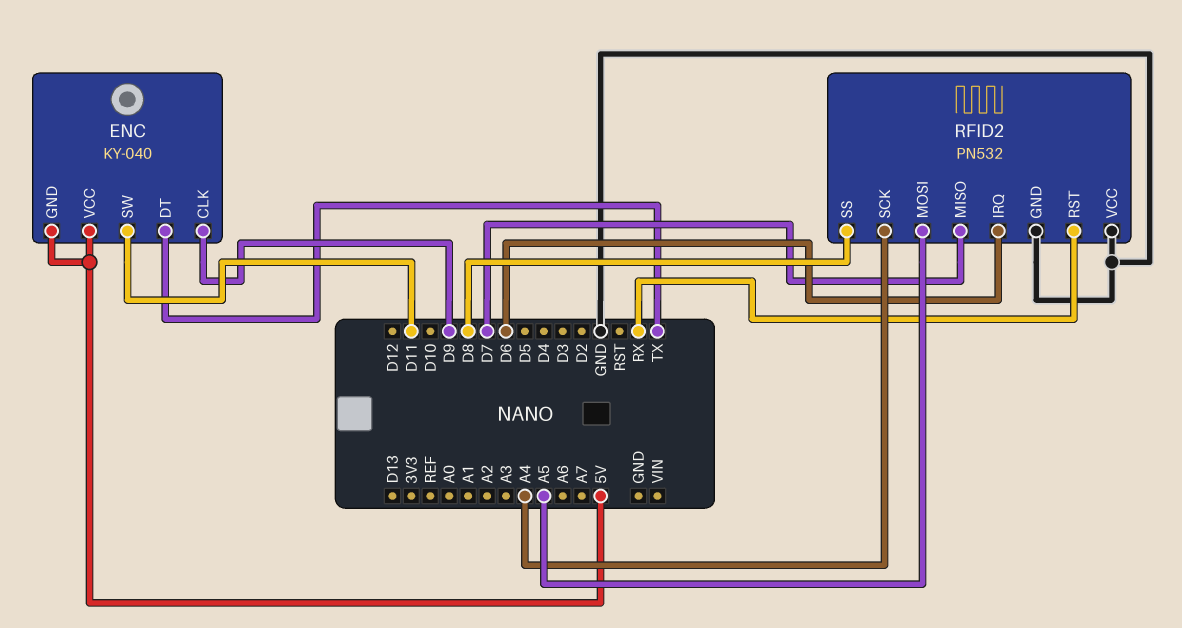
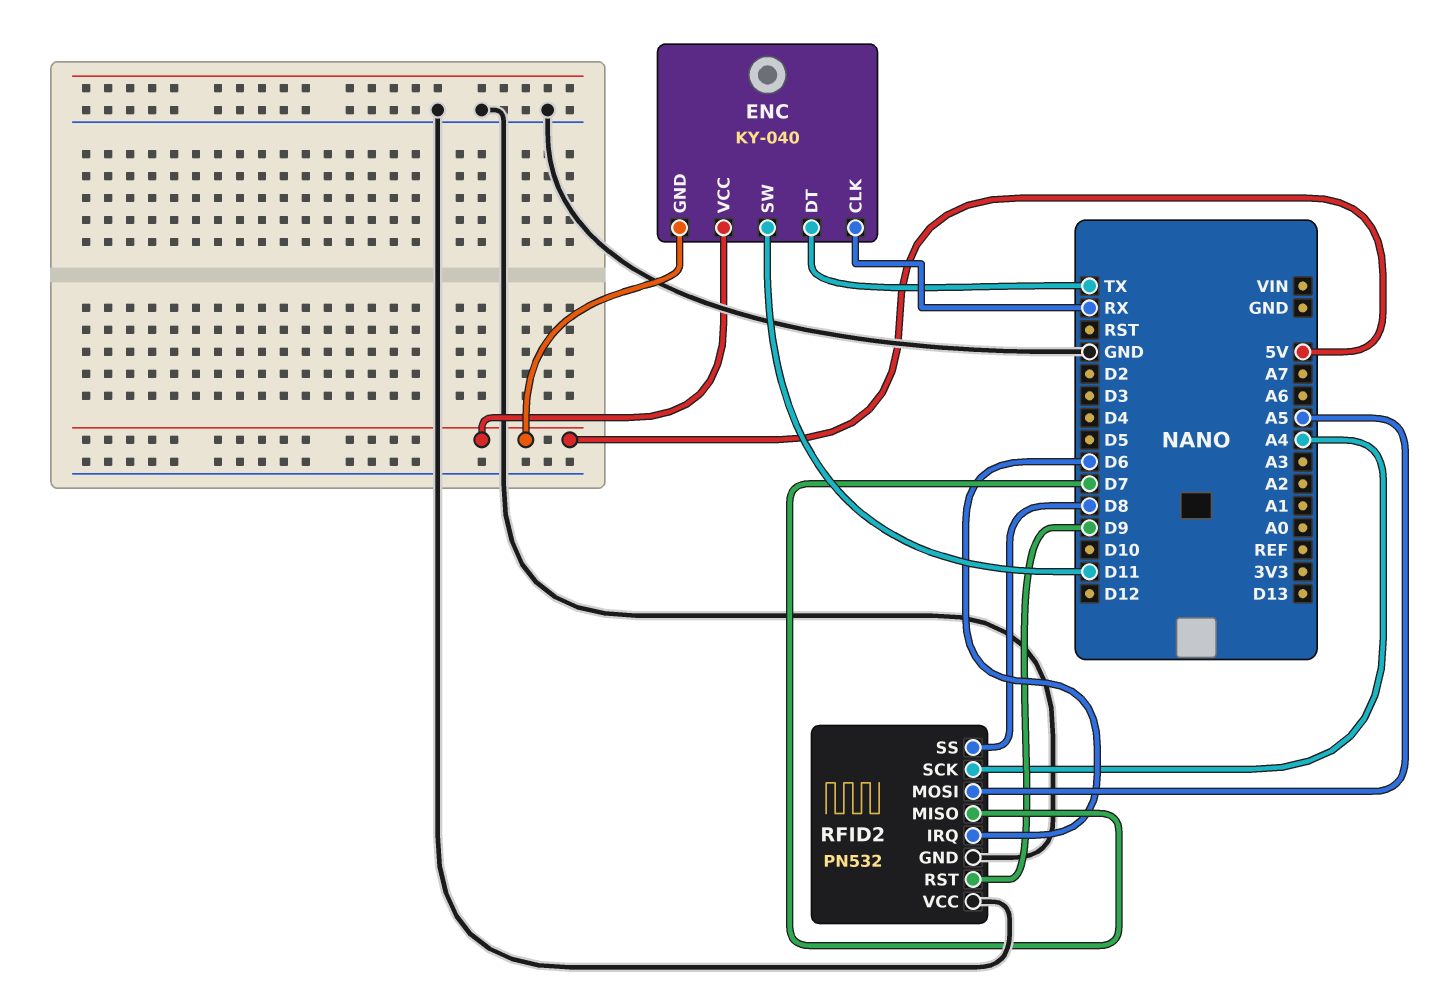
ENC pin CLK: D9 -> RX
RFID2 pin RST: RX -> D9

